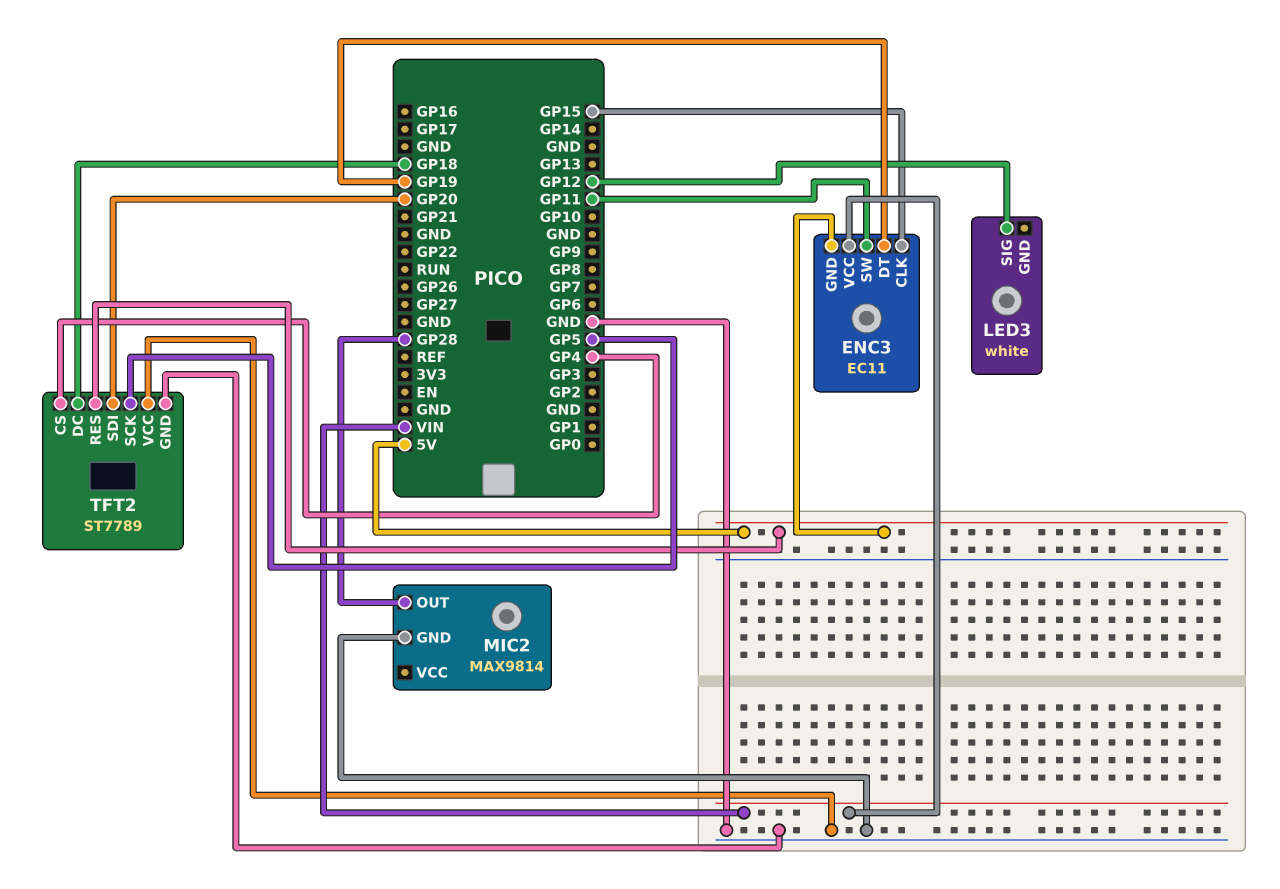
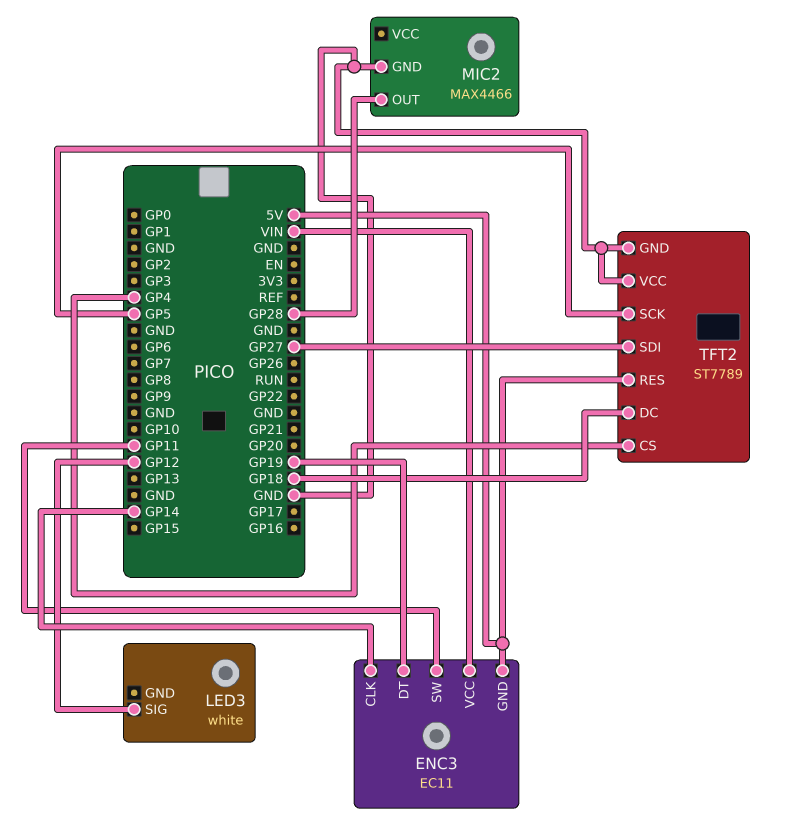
ENC3 pin CLK: GP15 -> GP14
MIC2: MAX9814 -> MAX4466
TFT2 pin SDI: GP20 -> GP27

